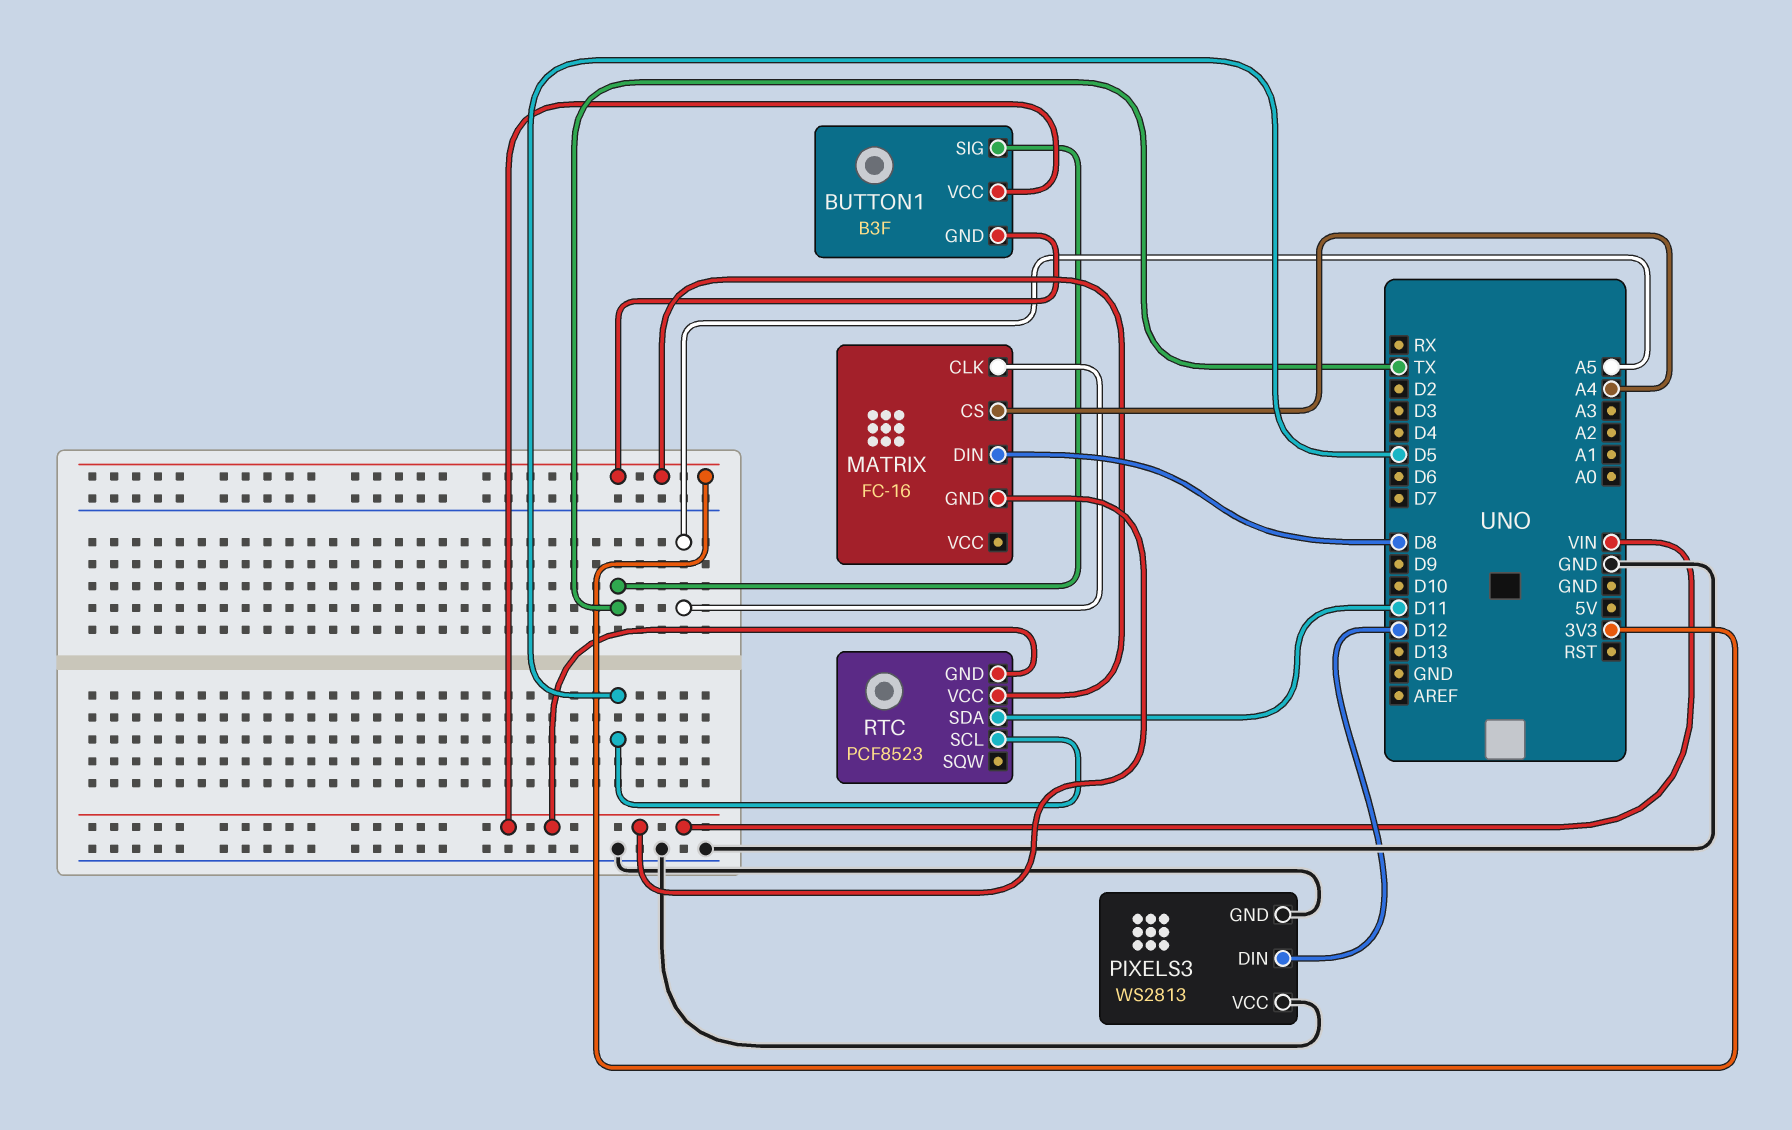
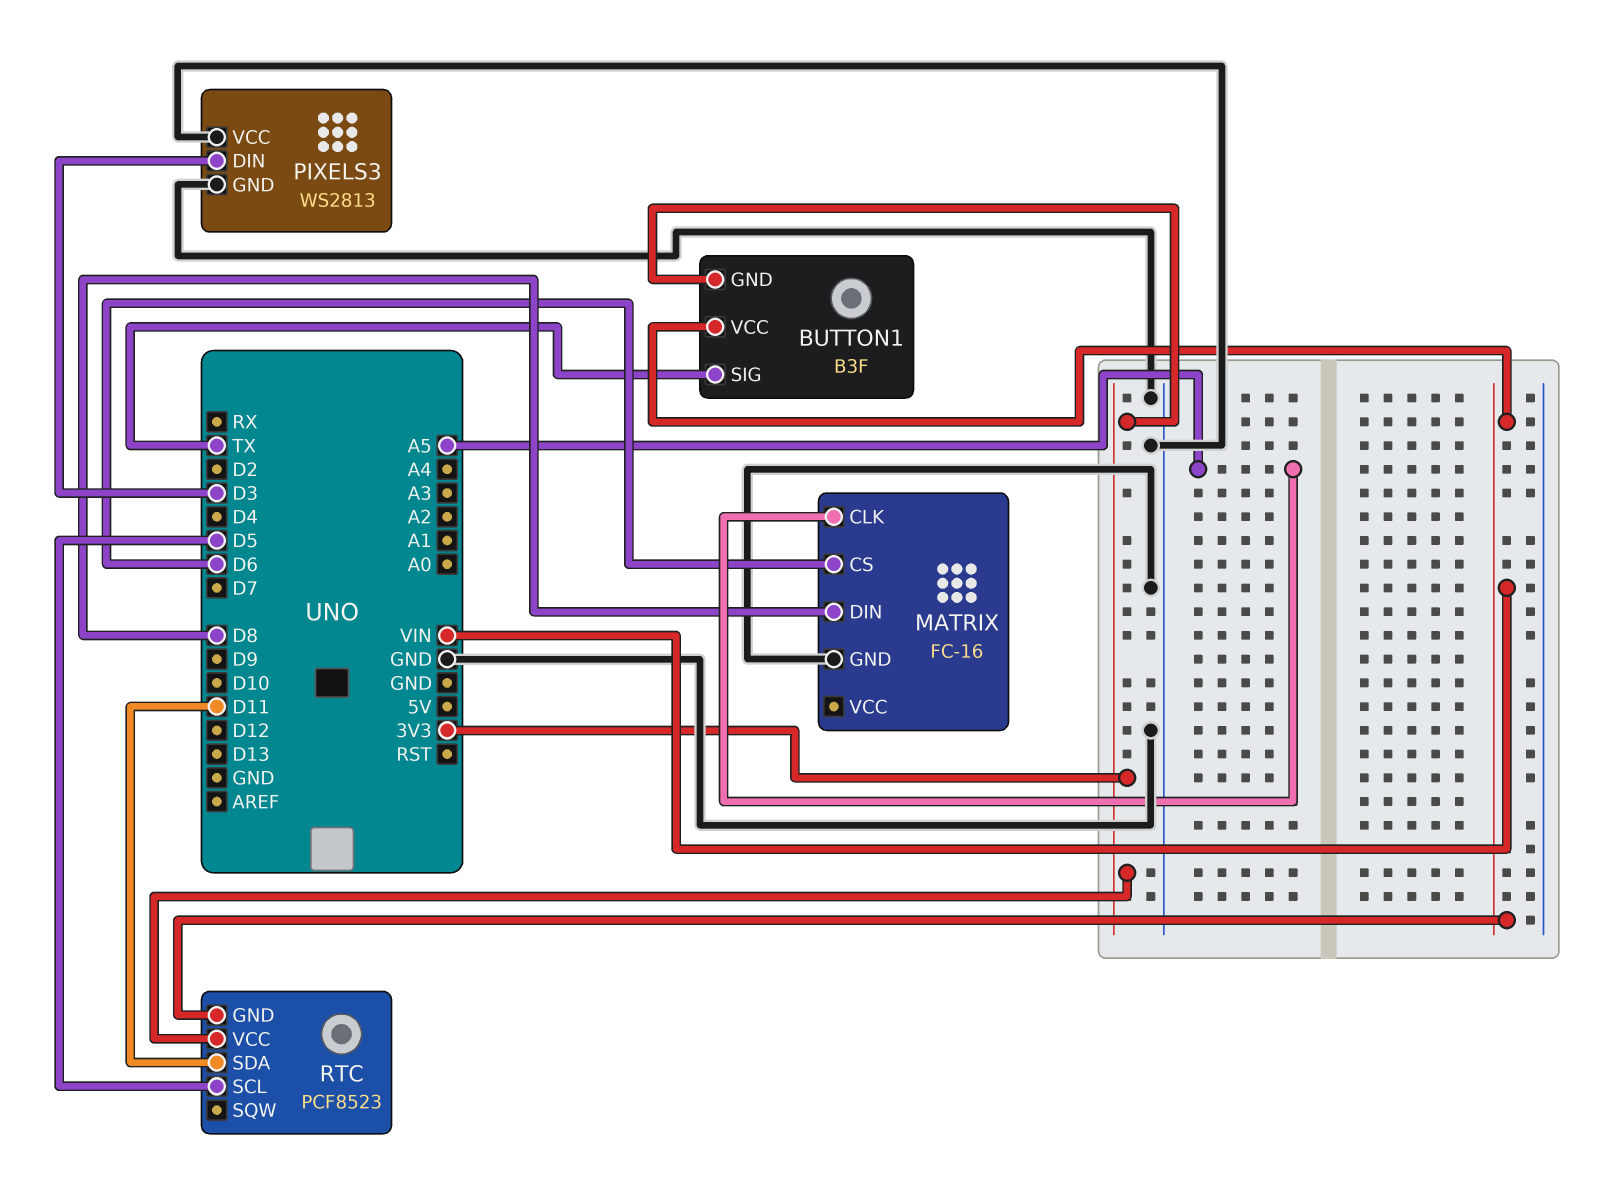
MATRIX pin CS: A4 -> D6
MATRIX pin GND: VIN -> GND
PIXELS3 pin DIN: D12 -> D3

